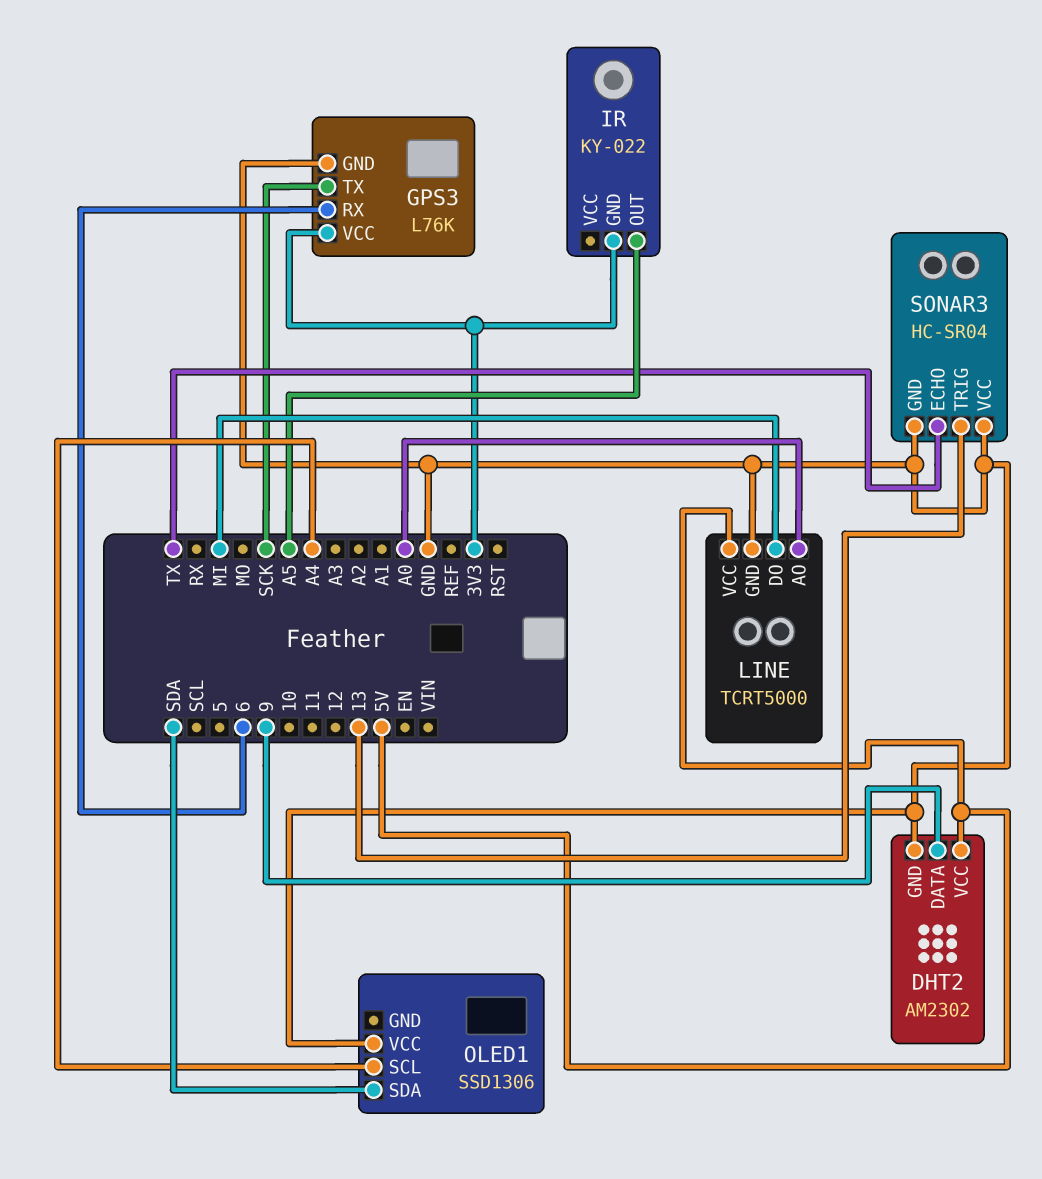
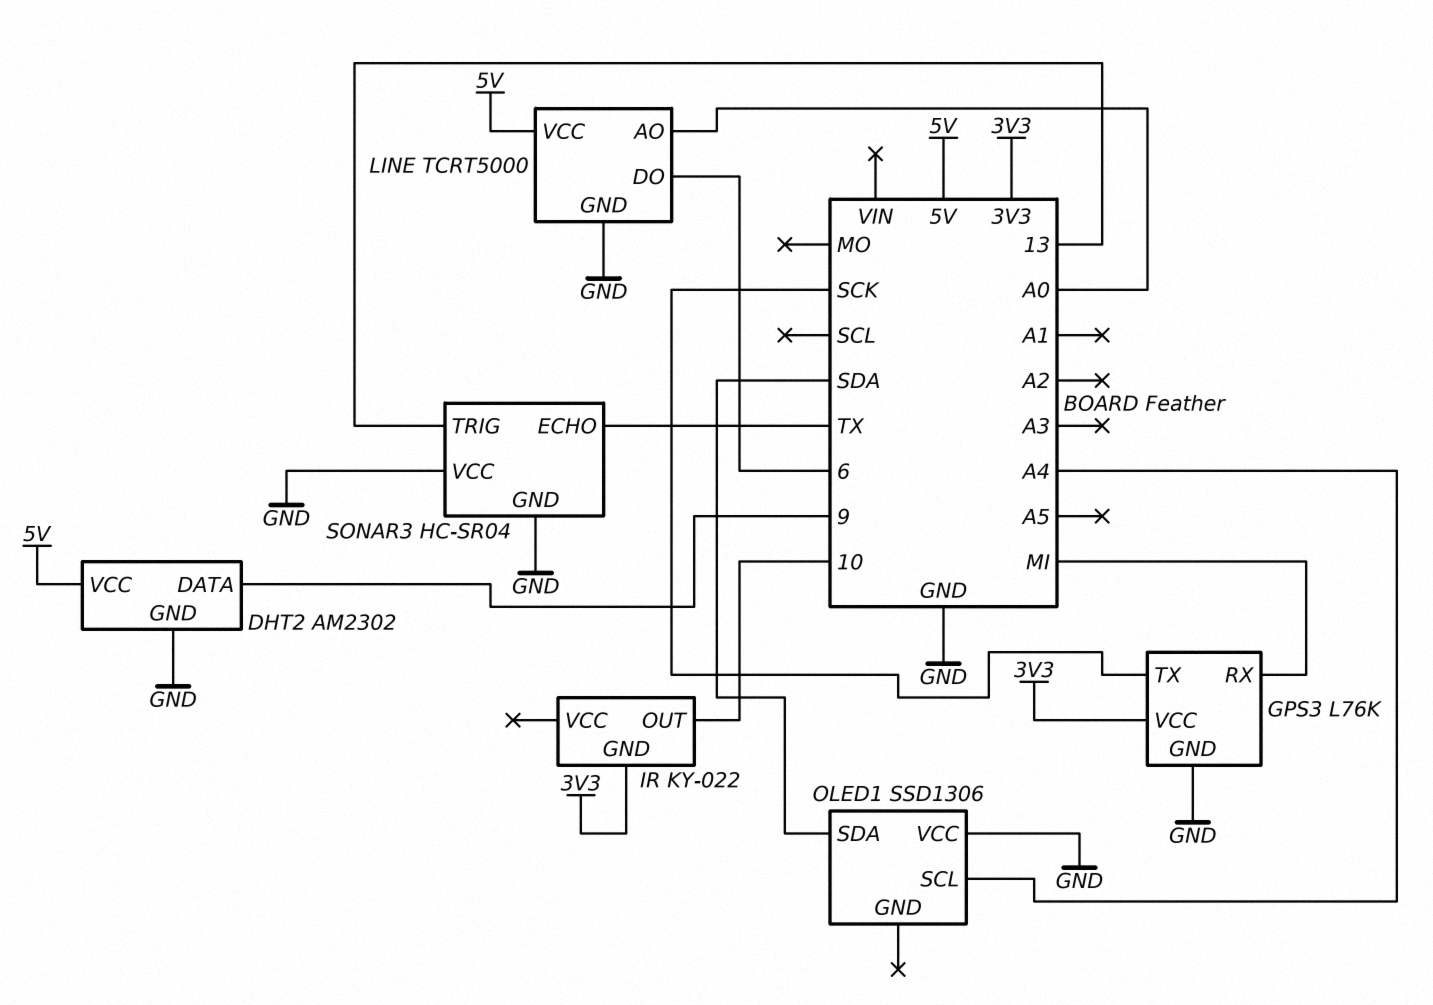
GPS3 pin RX: 6 -> MI
IR pin OUT: A5 -> 10
LINE pin DO: MI -> 6

